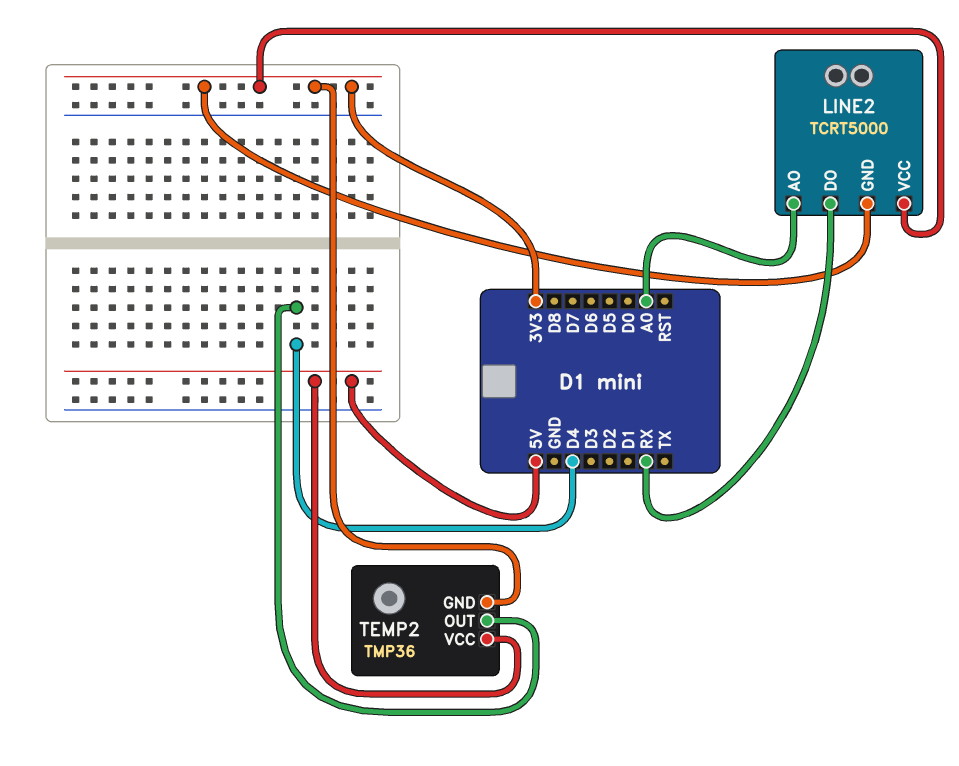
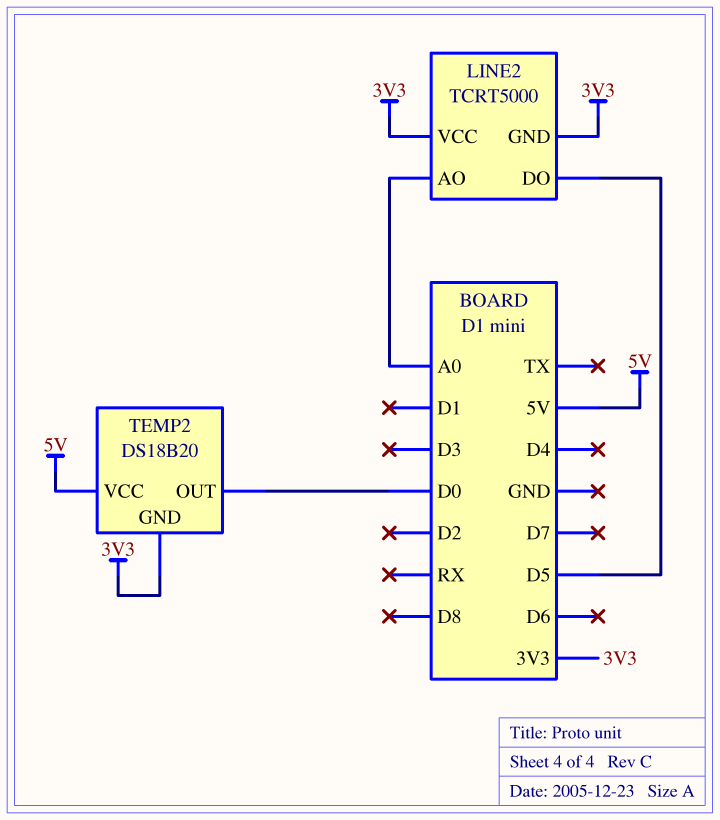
LINE2 pin DO: RX -> D5
TEMP2: TMP36 -> DS18B20
TEMP2 pin OUT: D4 -> D0

